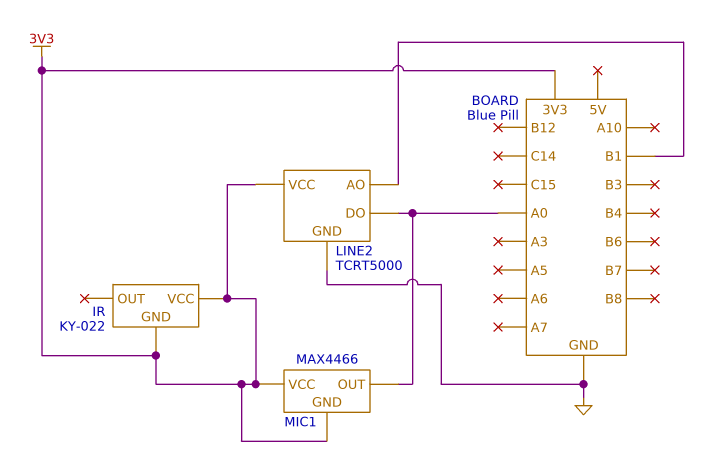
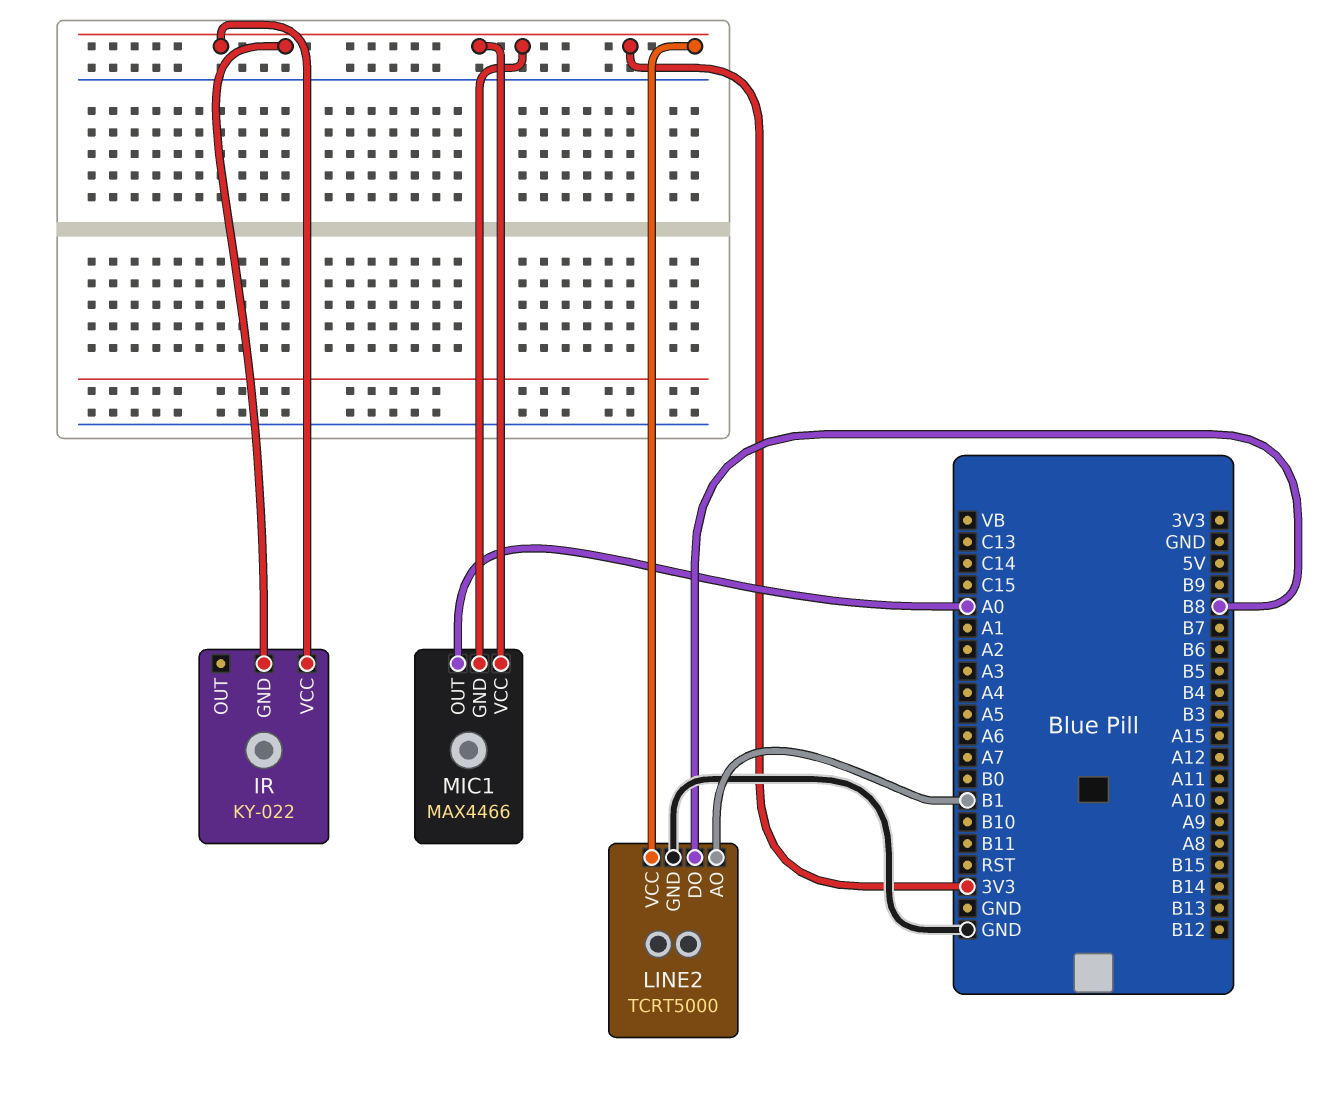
LINE2 pin DO: A0 -> B8

